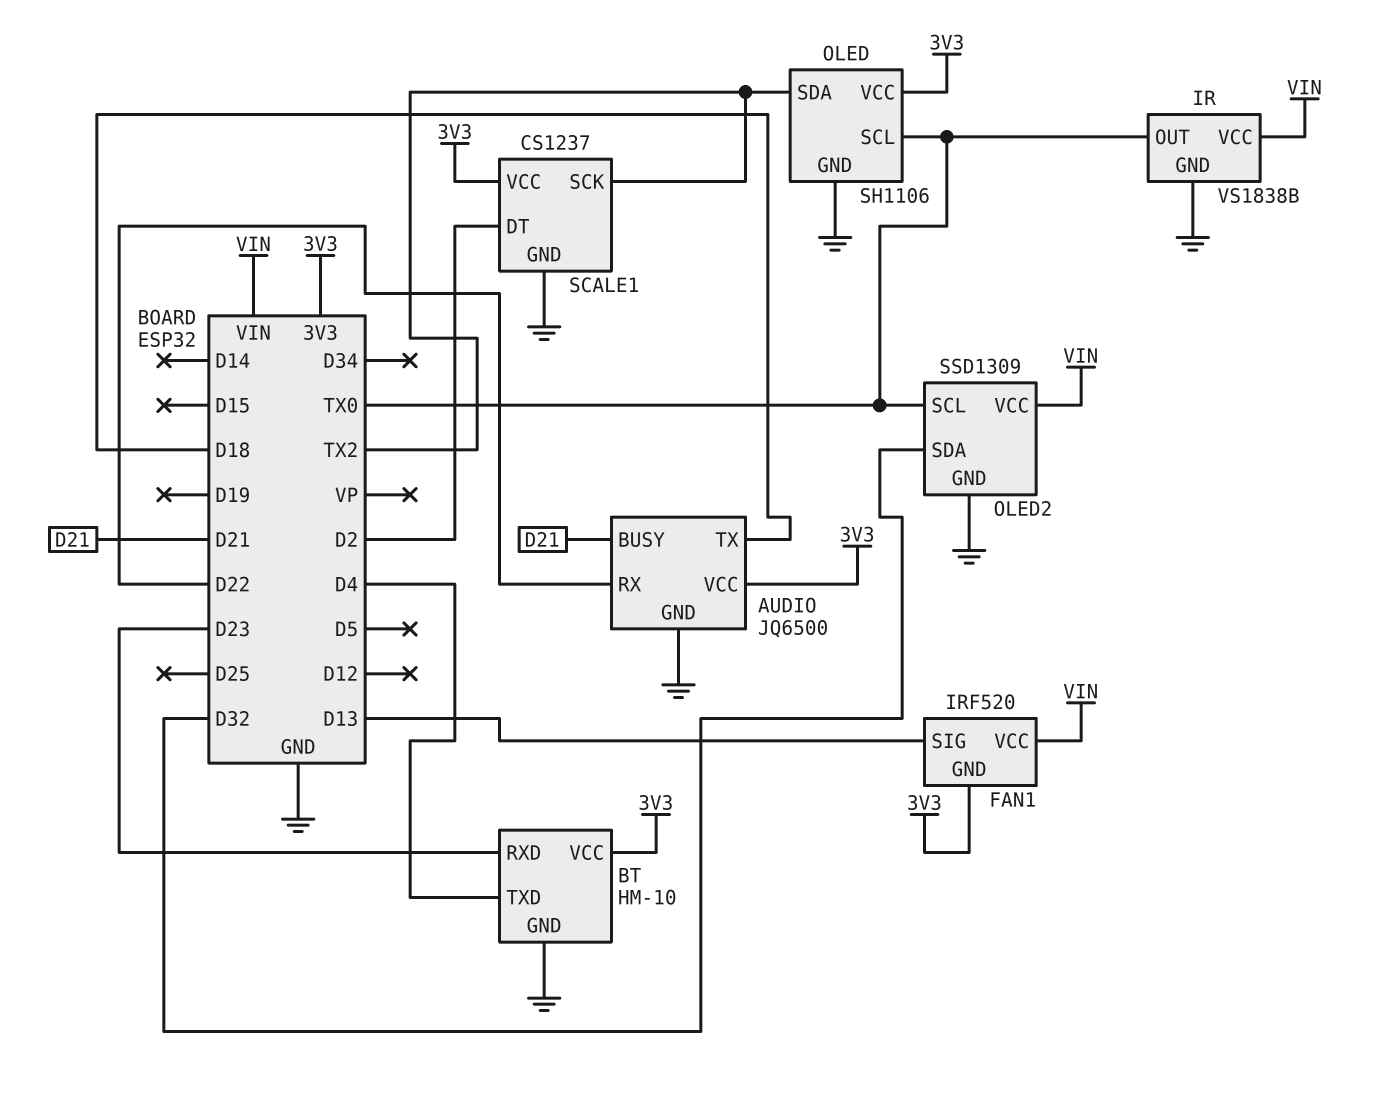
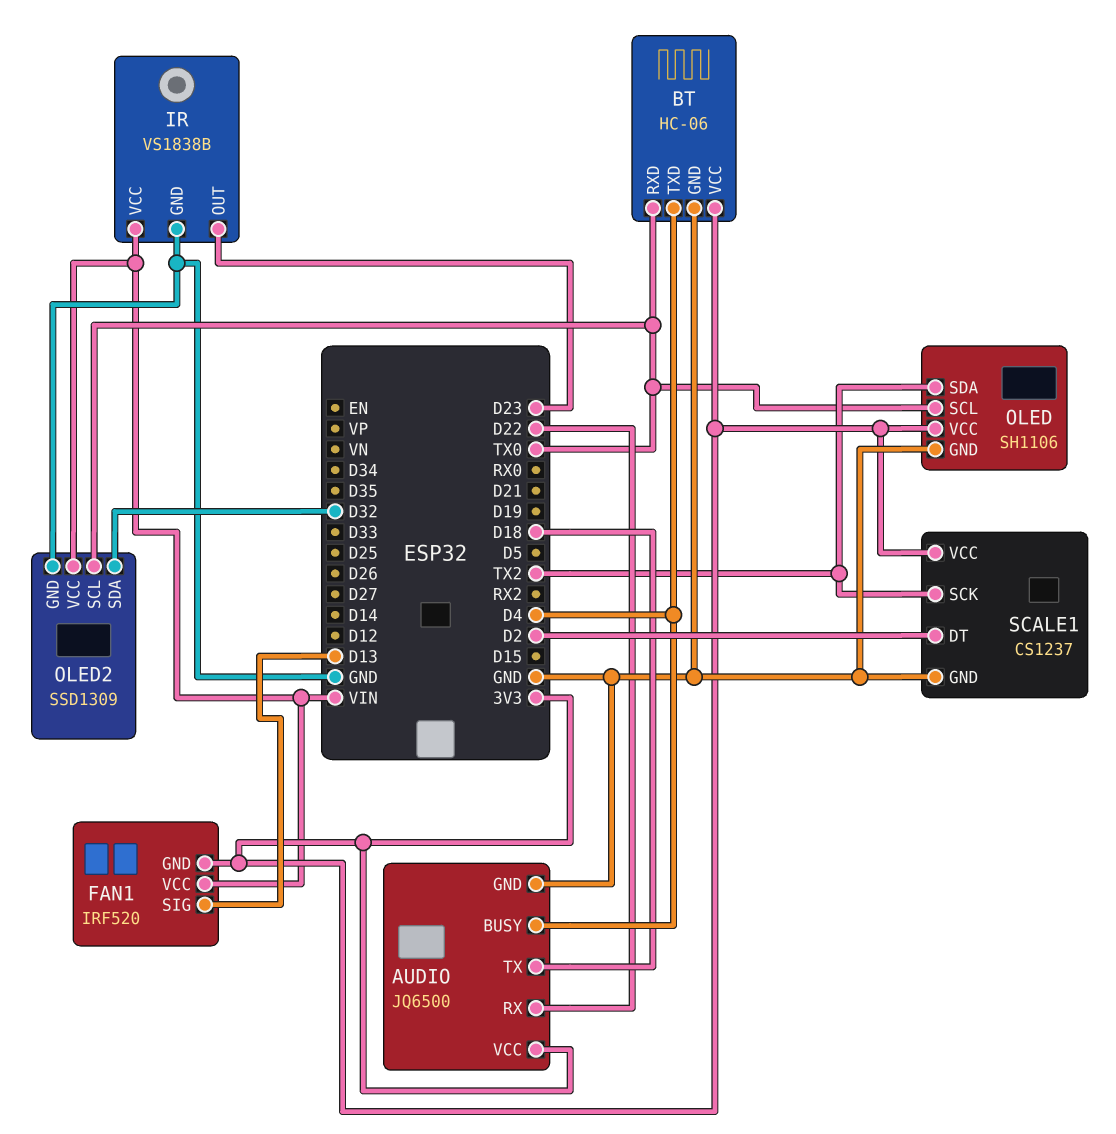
AUDIO pin BUSY: D21 -> D4
BT: HM-10 -> HC-06
BT pin RXD: D23 -> TX0
IR pin OUT: TX0 -> D23

